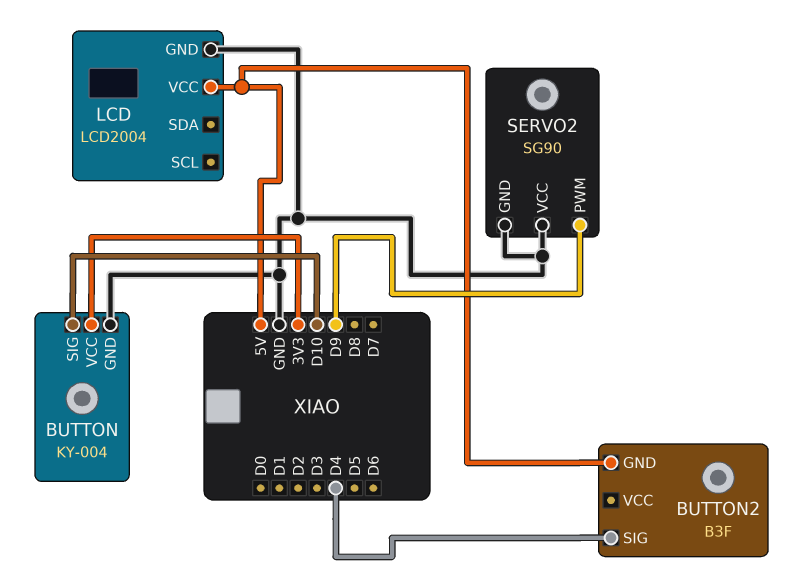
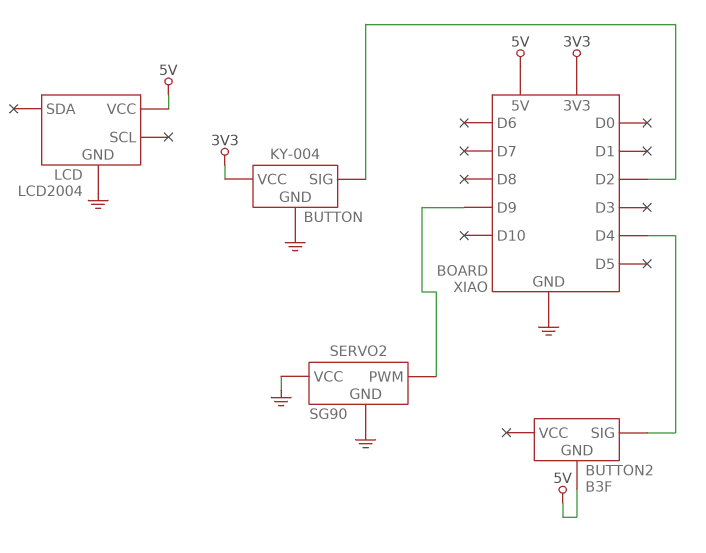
BUTTON pin SIG: D10 -> D2

